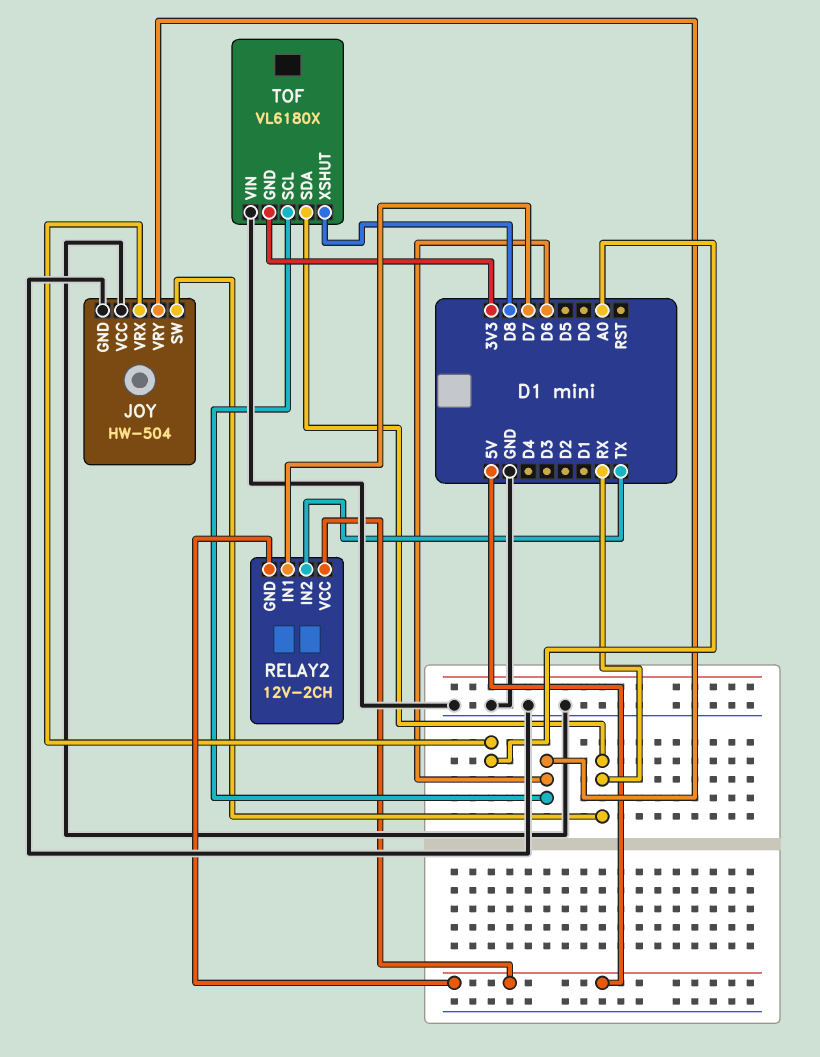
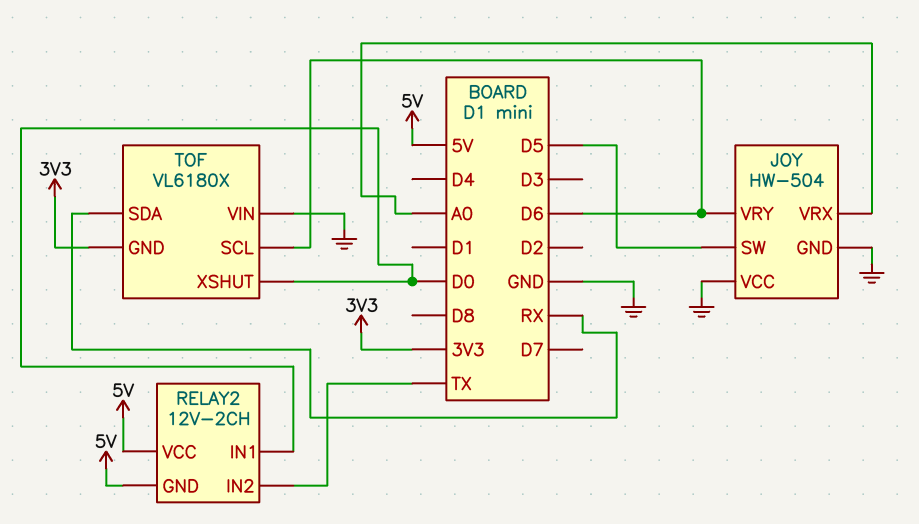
JOY pin SW: RX -> D5
RELAY2 pin IN1: D7 -> D0
TOF pin XSHUT: D8 -> D0

